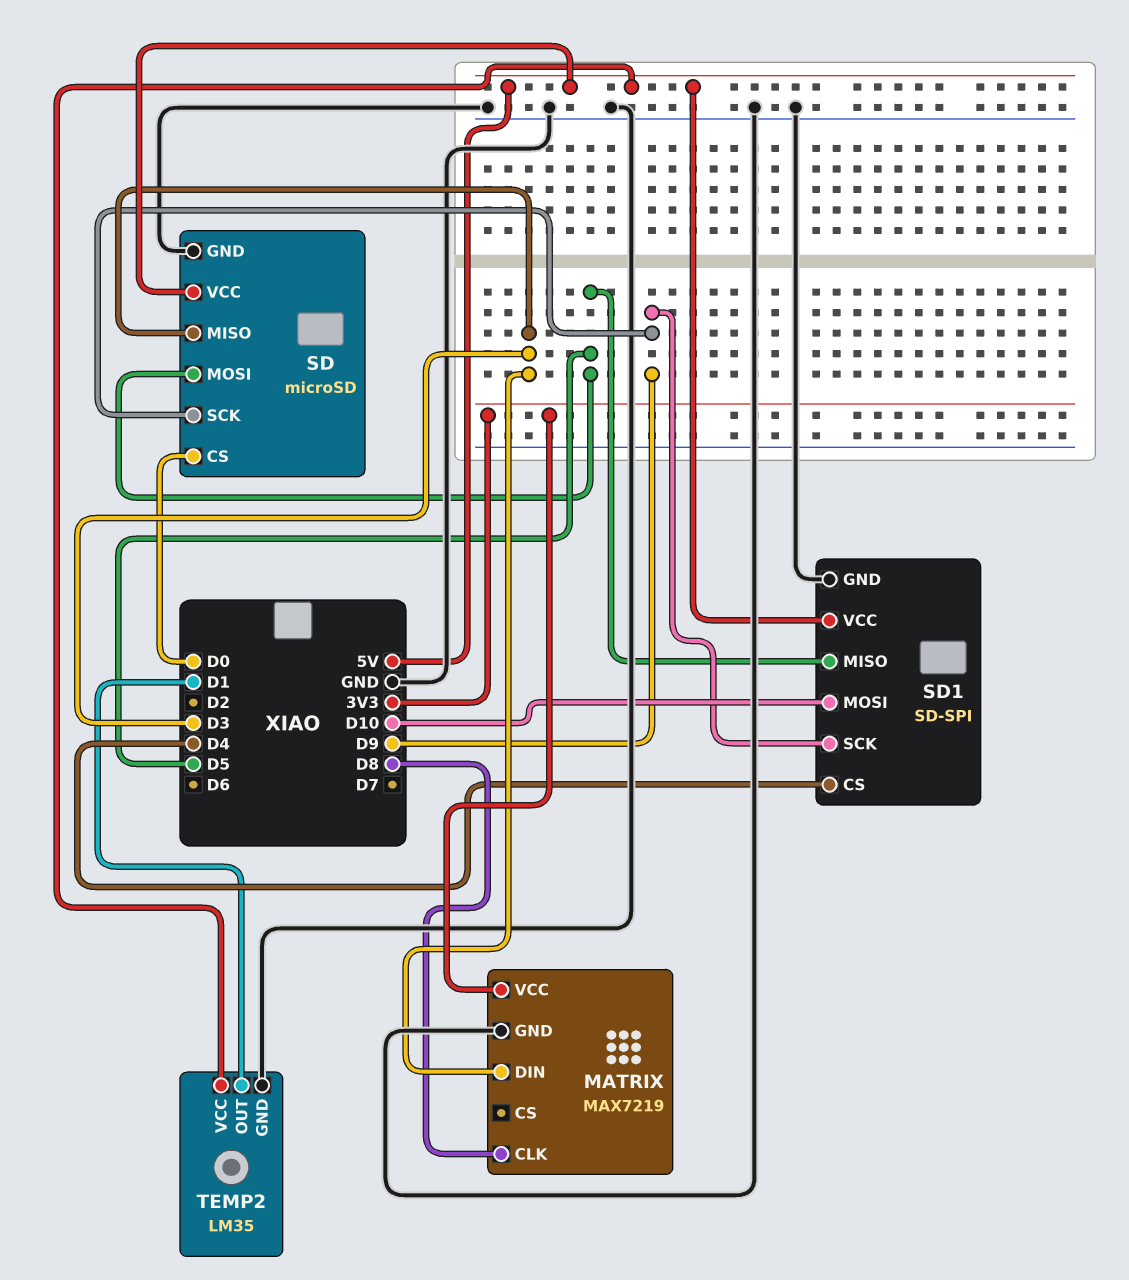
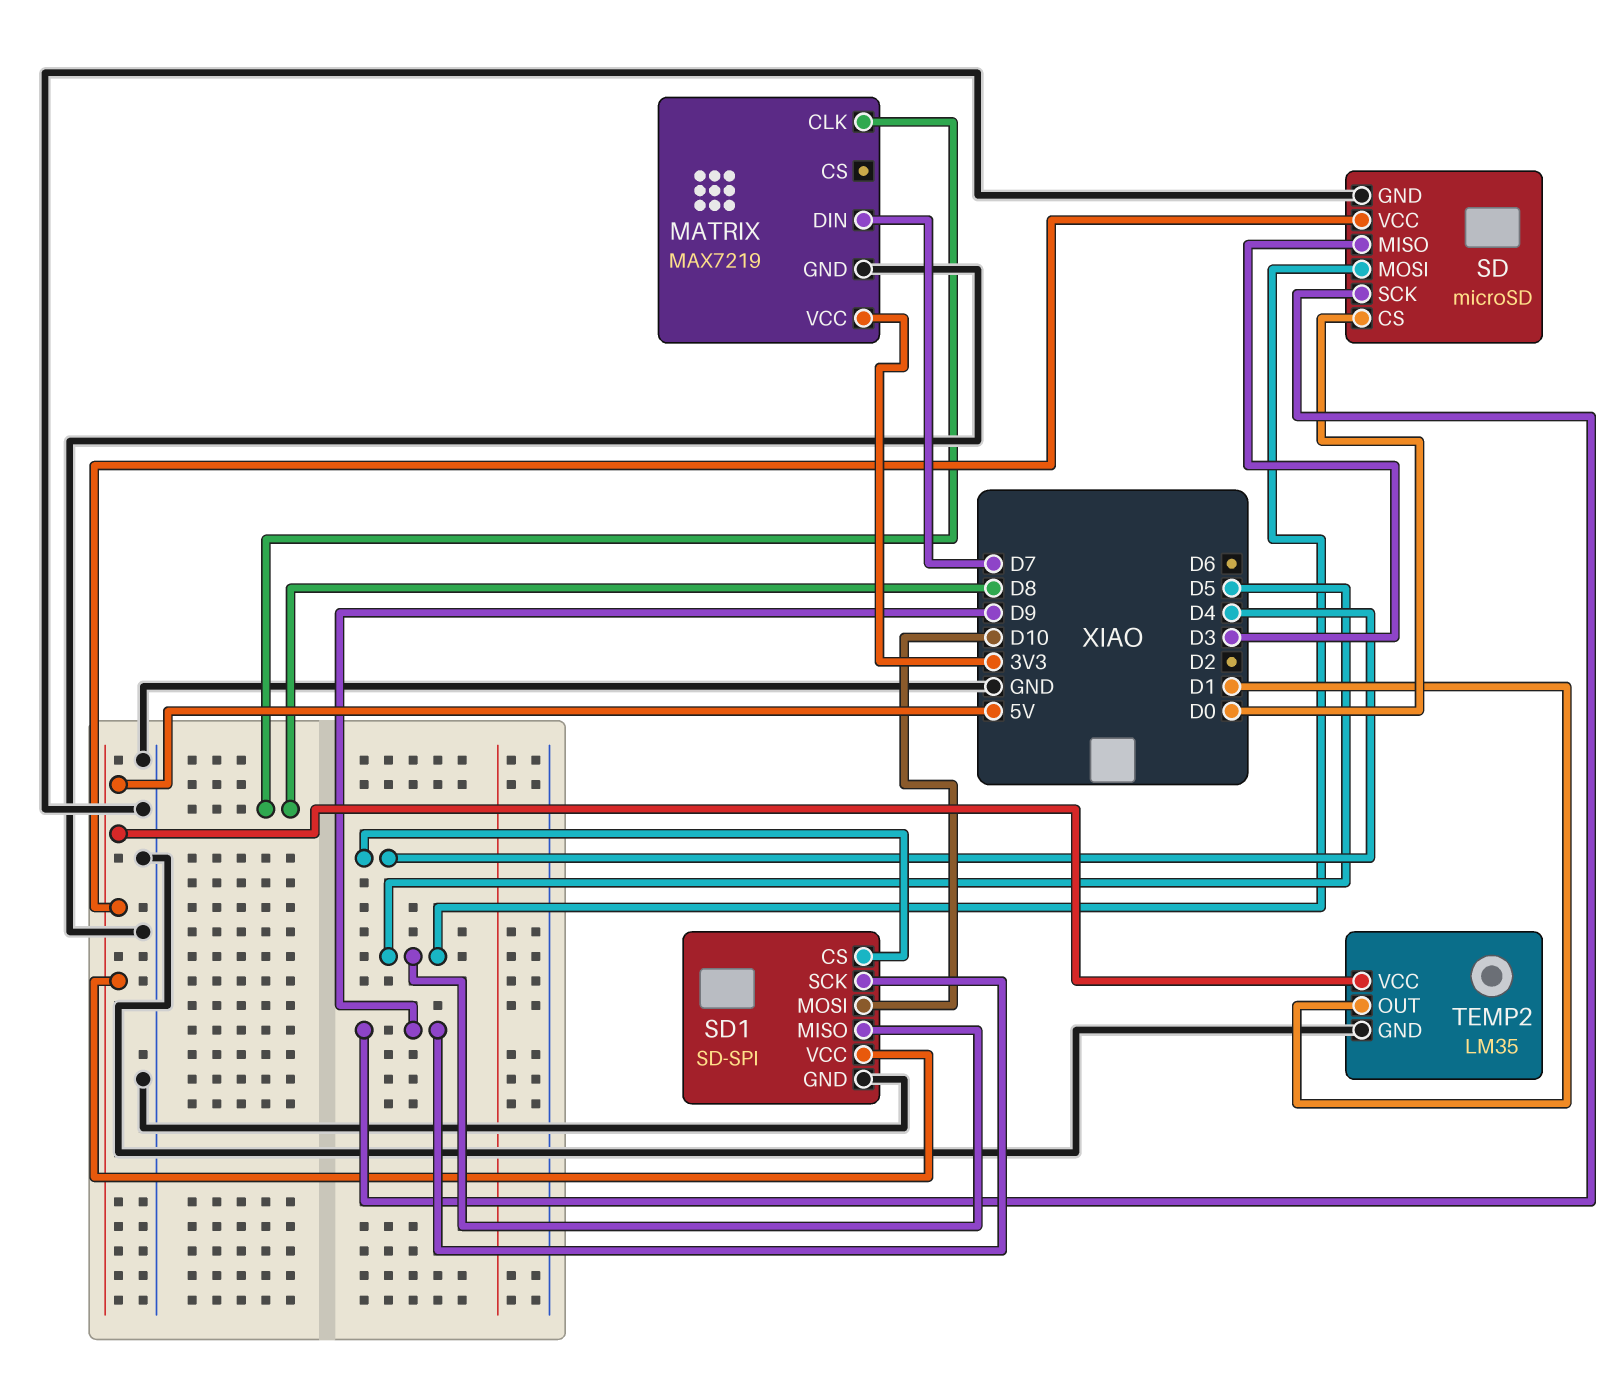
MATRIX pin DIN: D3 -> D7

